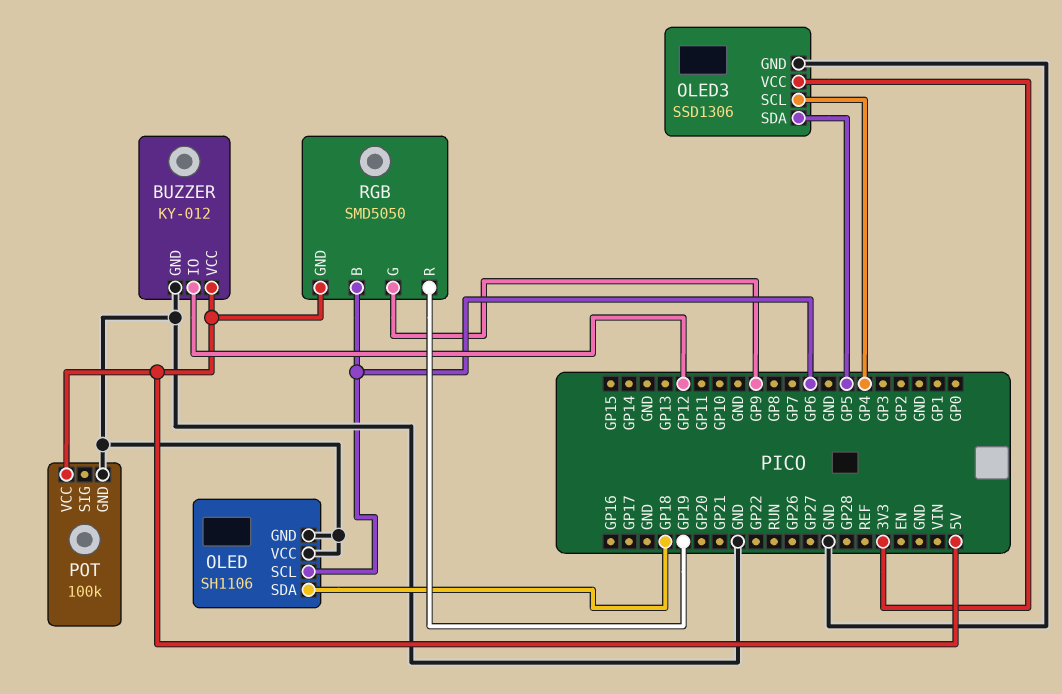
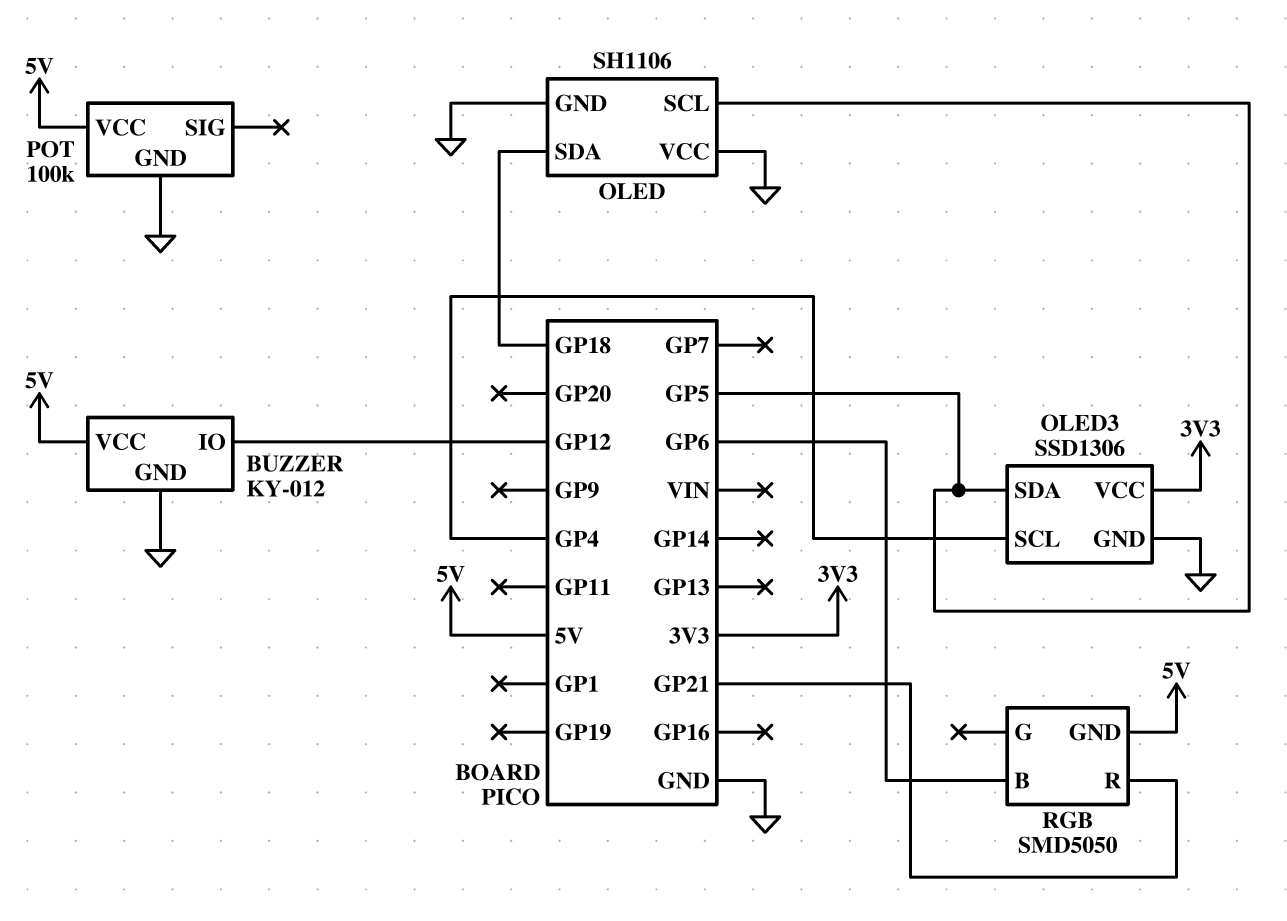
OLED pin SCL: GP6 -> GP5
RGB pin G: GP9 -> none
RGB pin R: GP19 -> GP21

